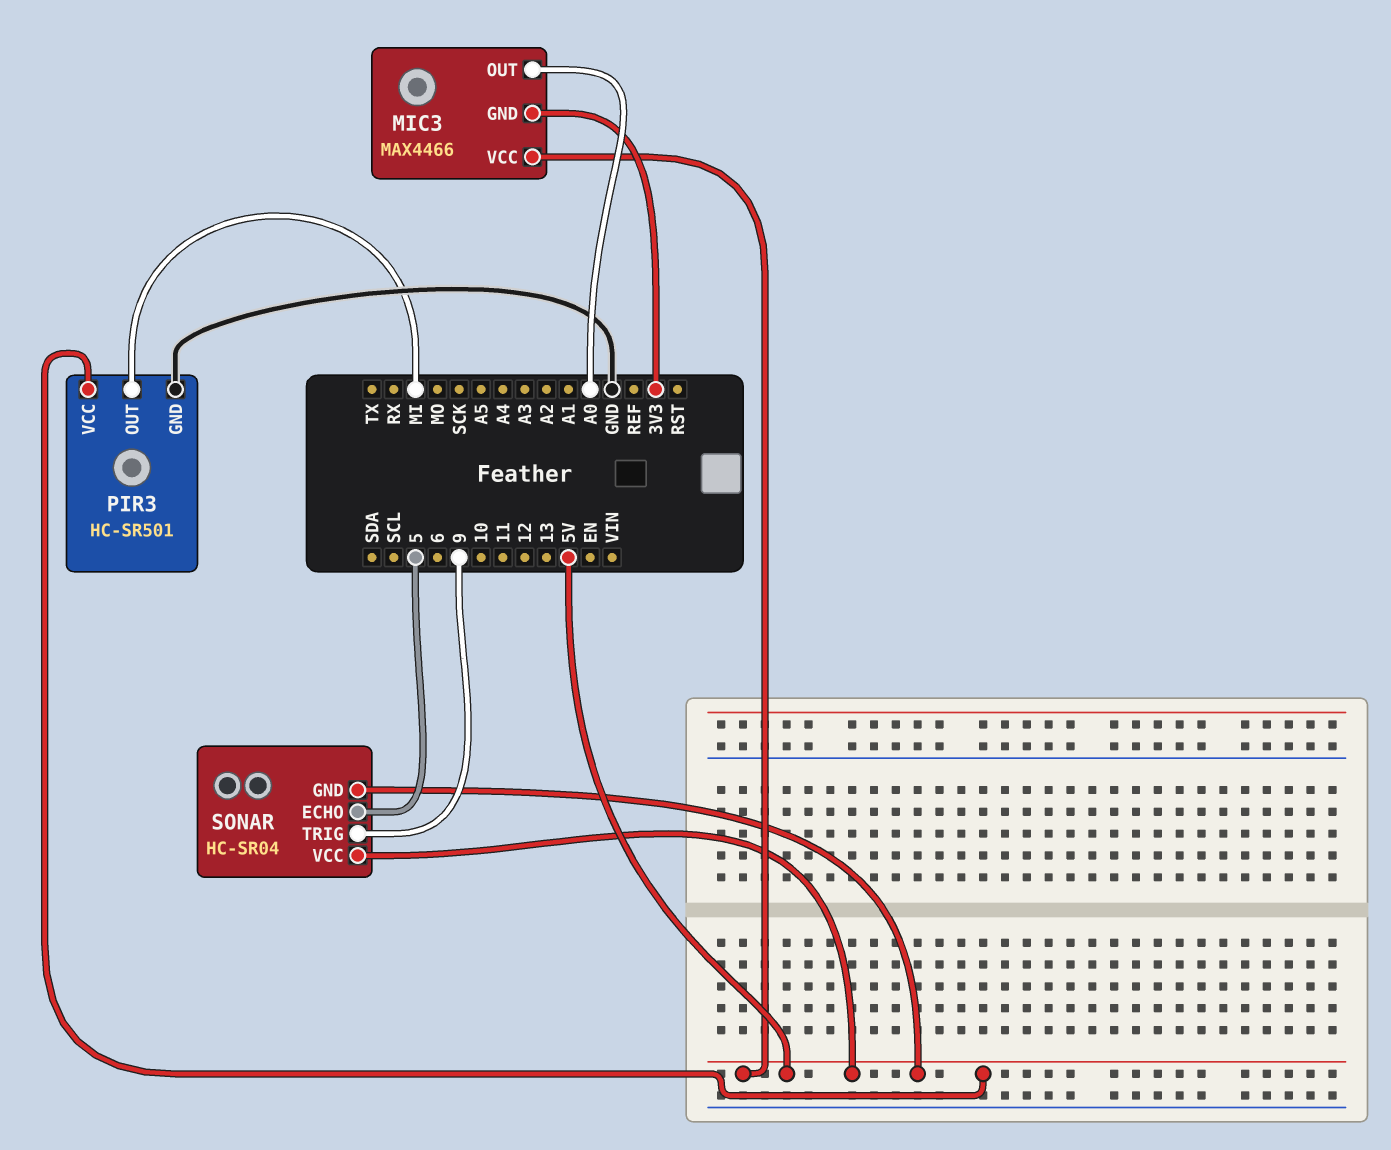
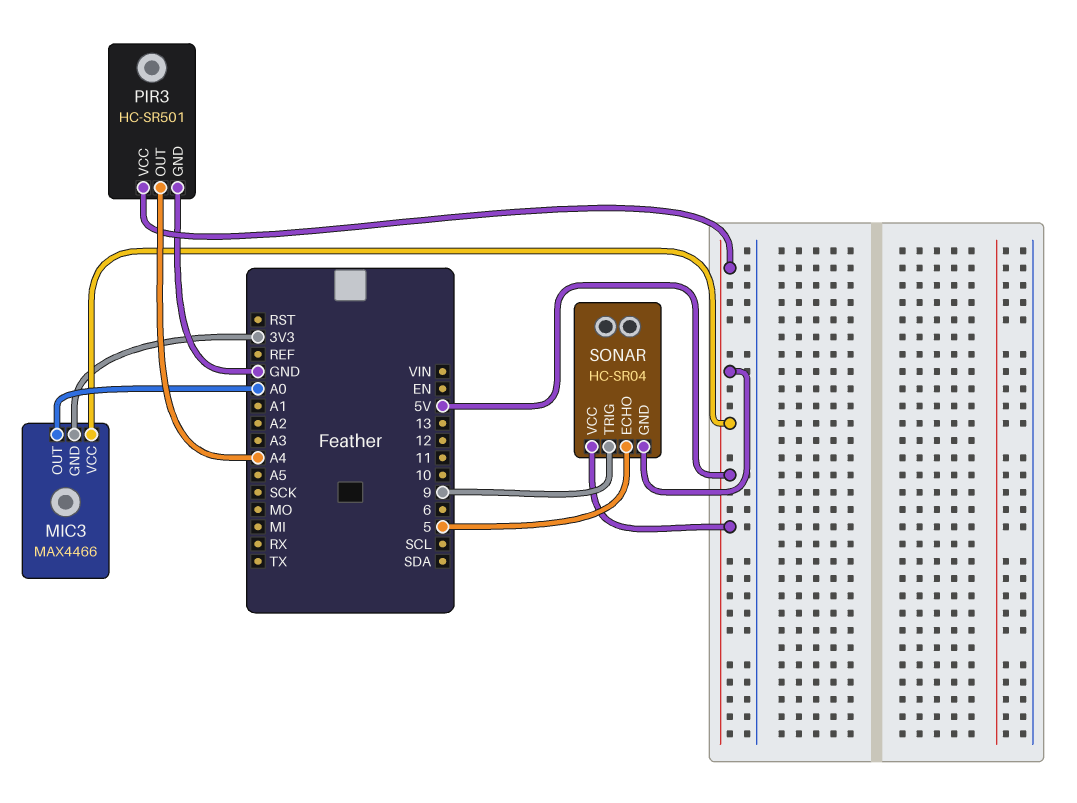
PIR3 pin OUT: MI -> A4

